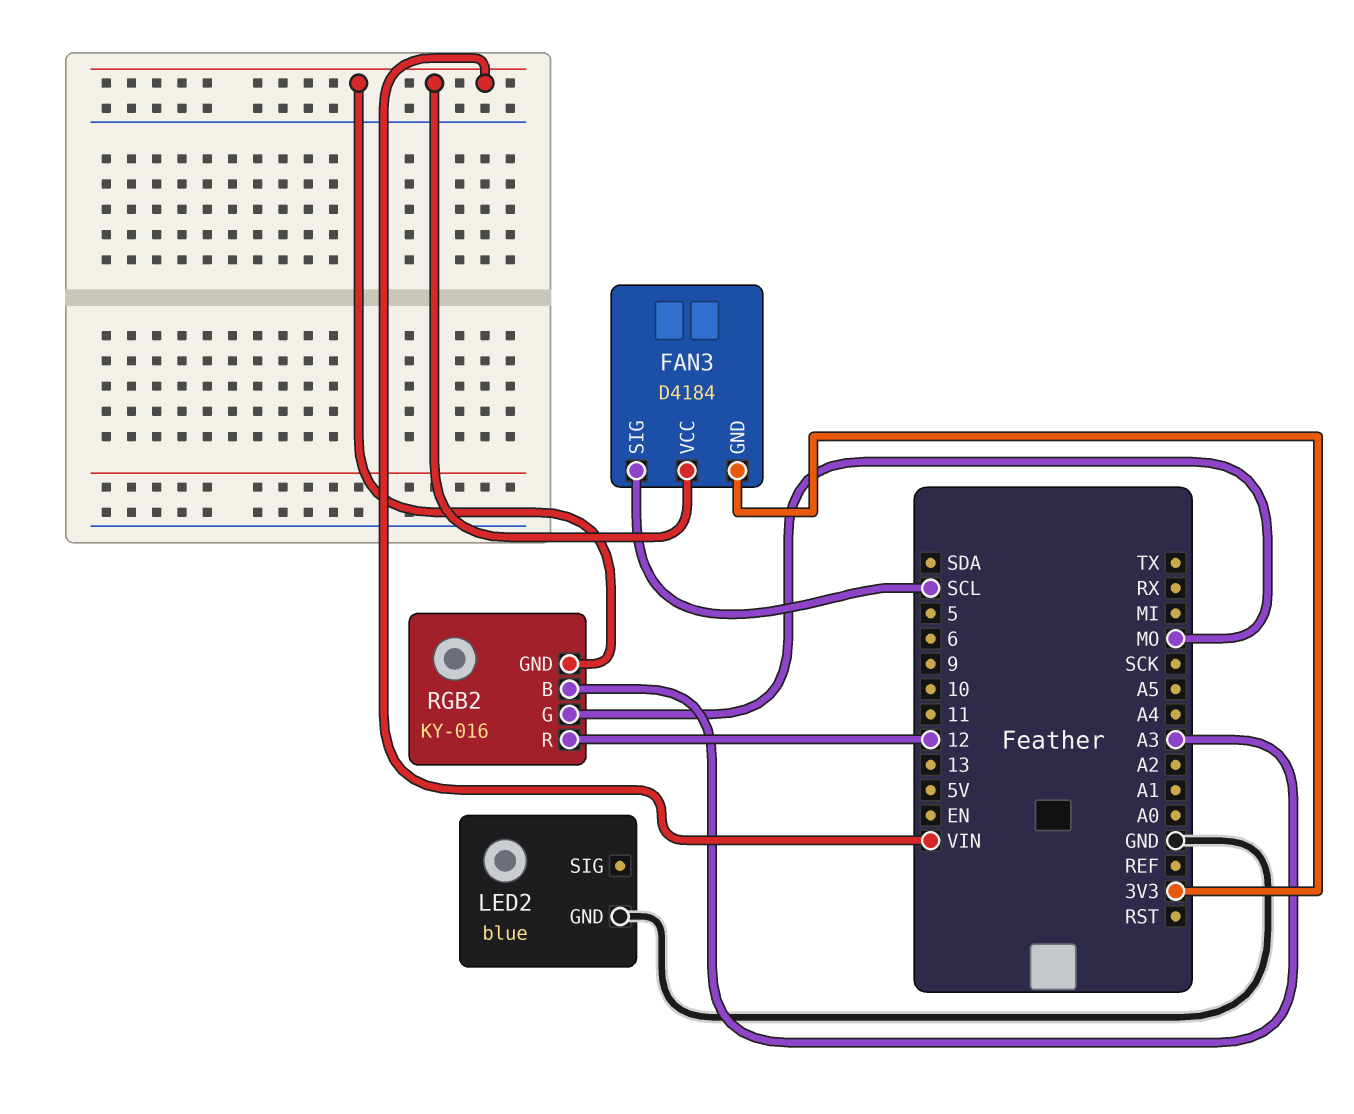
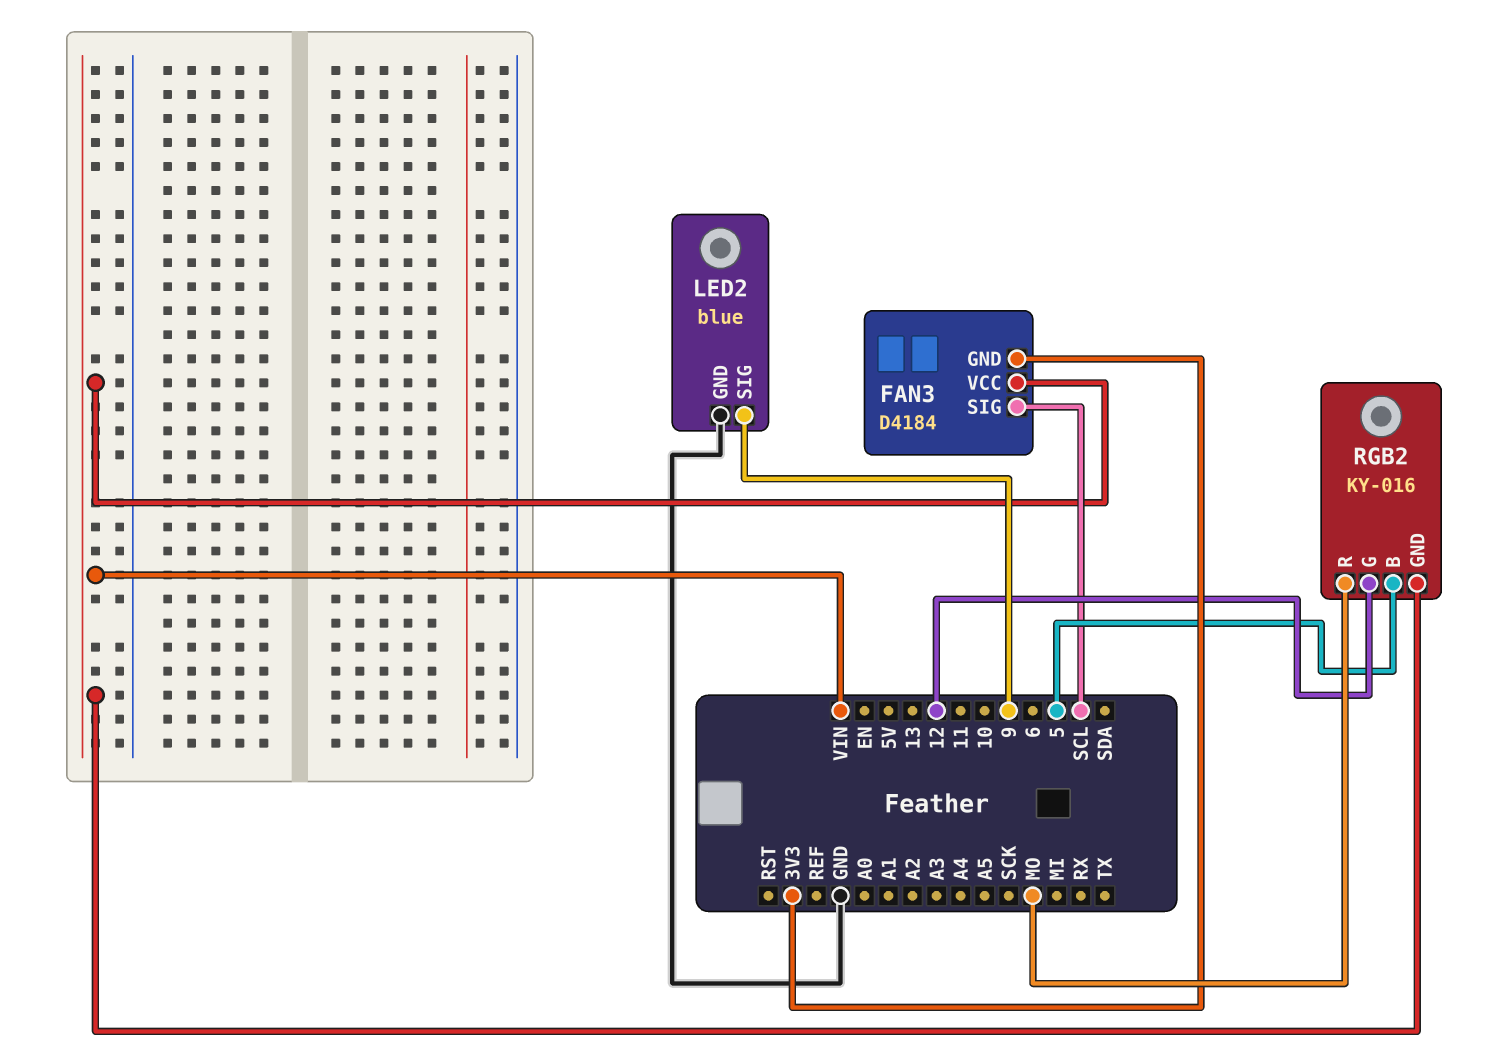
LED2 pin SIG: none -> 9
RGB2 pin B: A3 -> 5
RGB2 pin G: MO -> 12
RGB2 pin R: 12 -> MO

